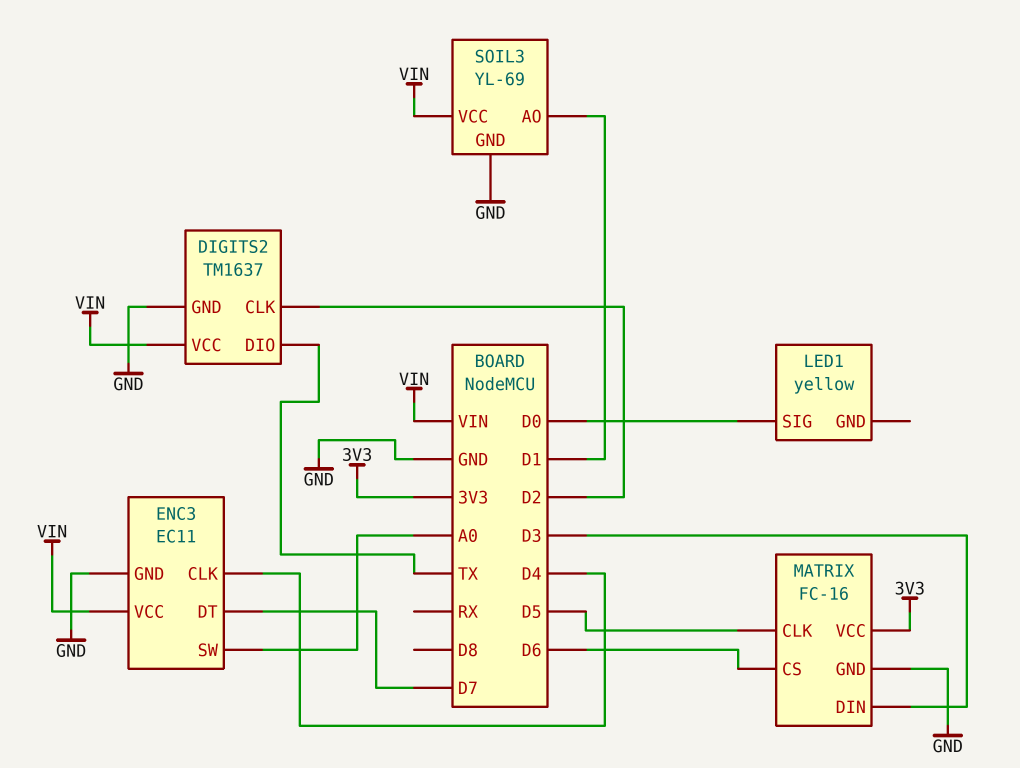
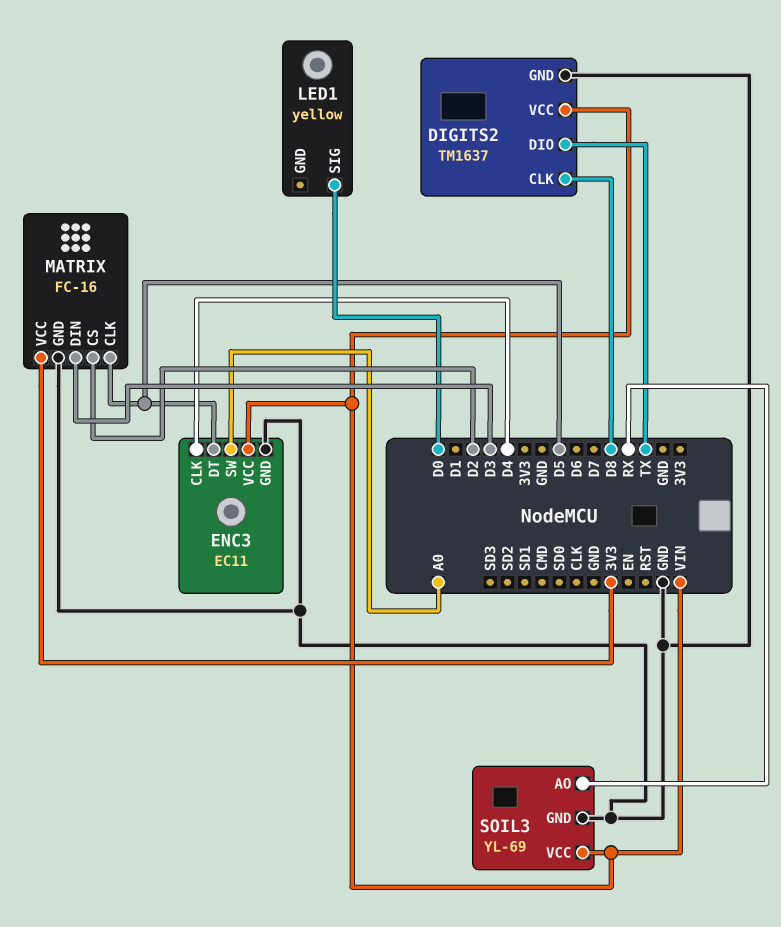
DIGITS2 pin CLK: D2 -> D8
ENC3 pin DT: D7 -> D5
MATRIX pin CS: D6 -> D2
SOIL3 pin AO: D1 -> RX

